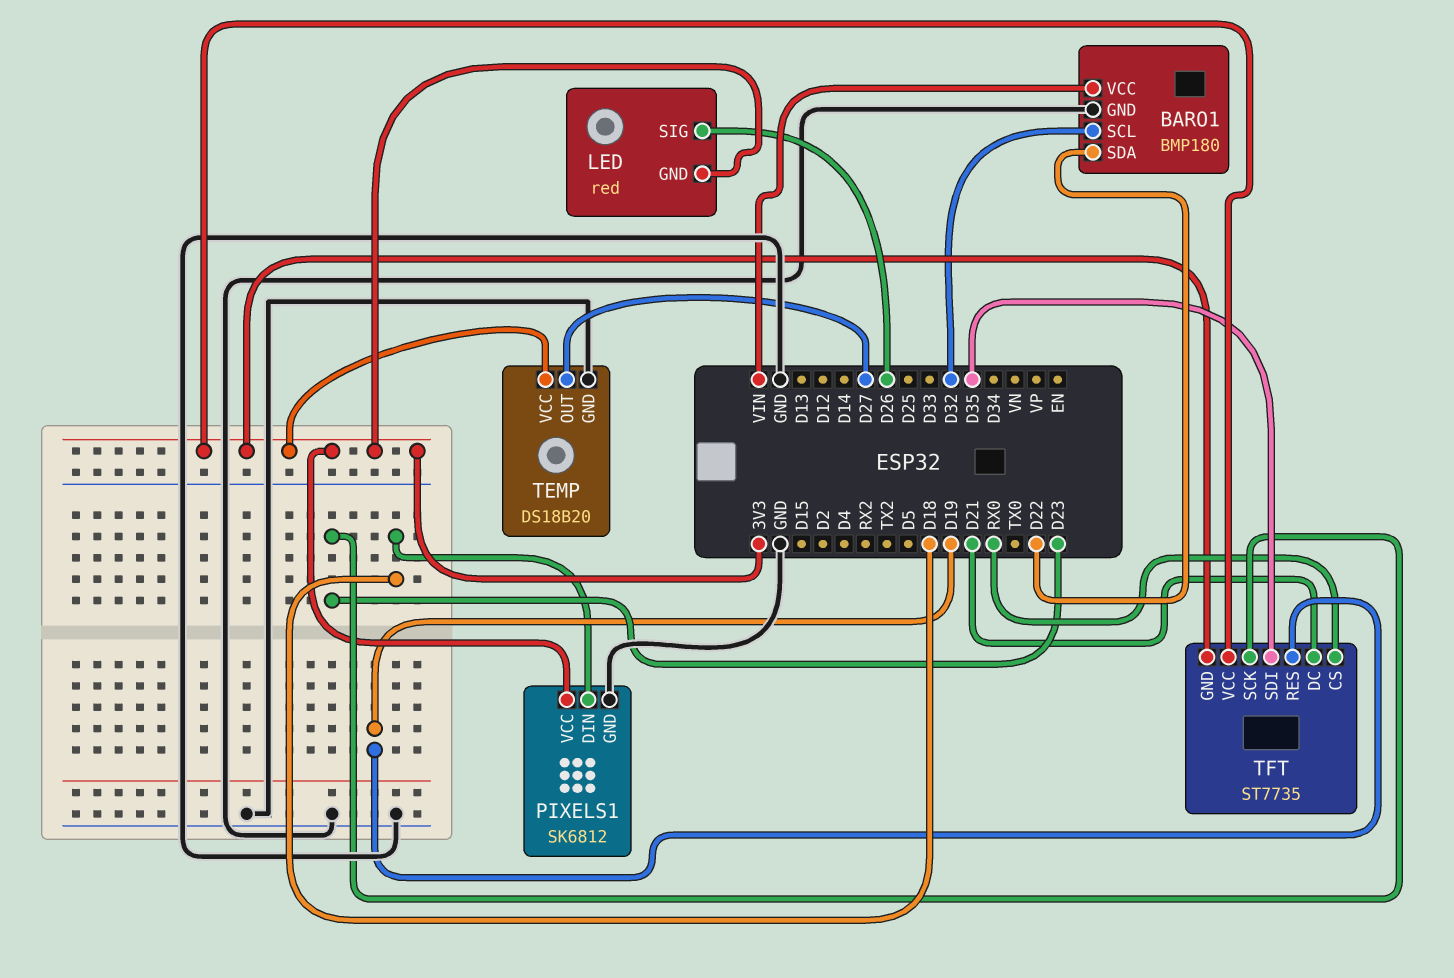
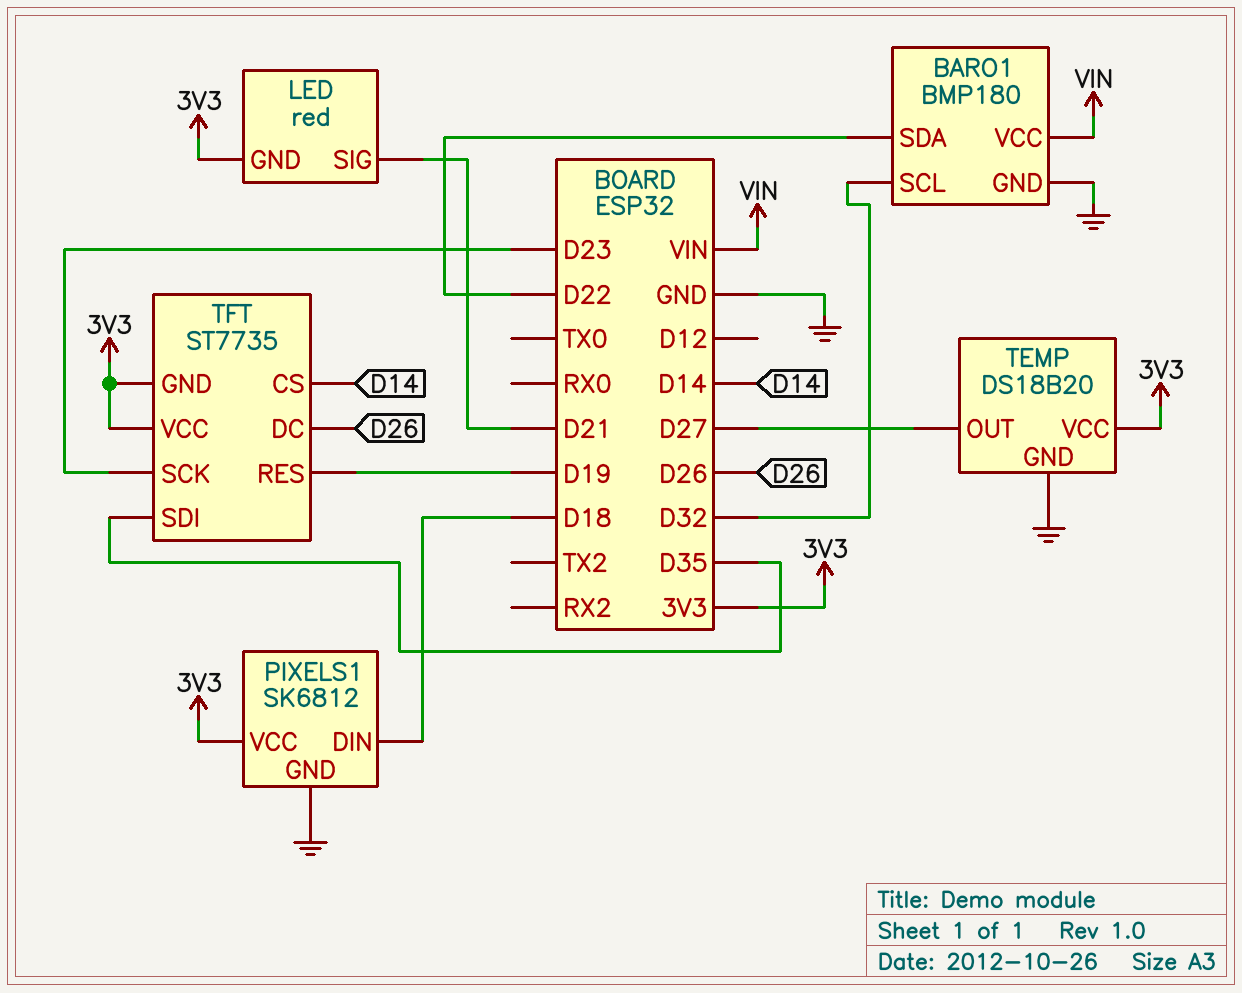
LED pin SIG: D26 -> D21
TFT pin CS: RX0 -> D14
TFT pin DC: D21 -> D26

